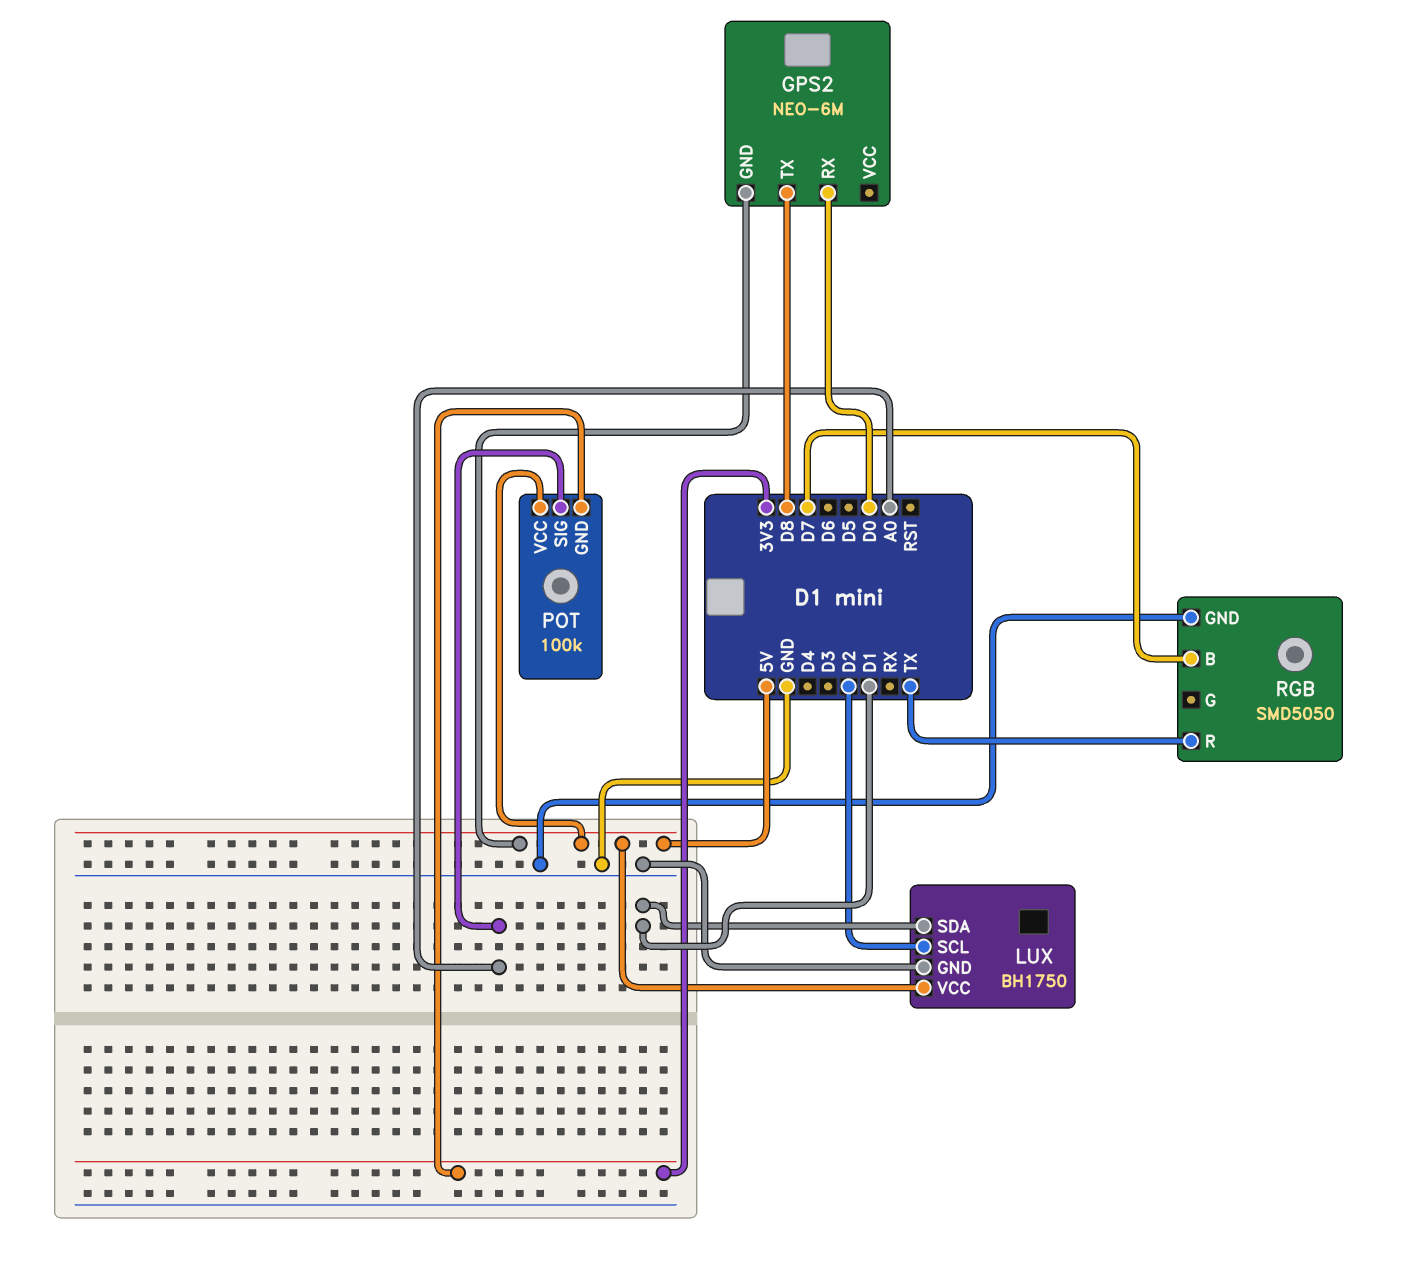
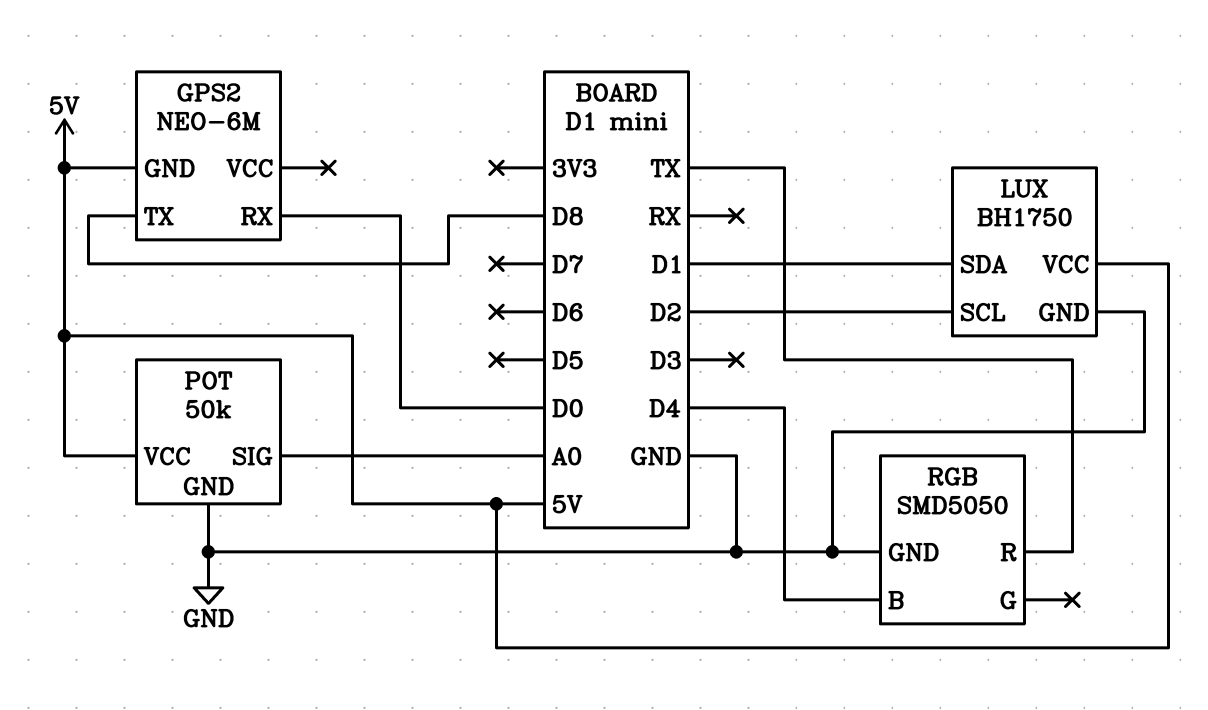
POT: 100k -> 50k
POT pin GND: 3V3 -> GND
RGB pin B: D7 -> D4

